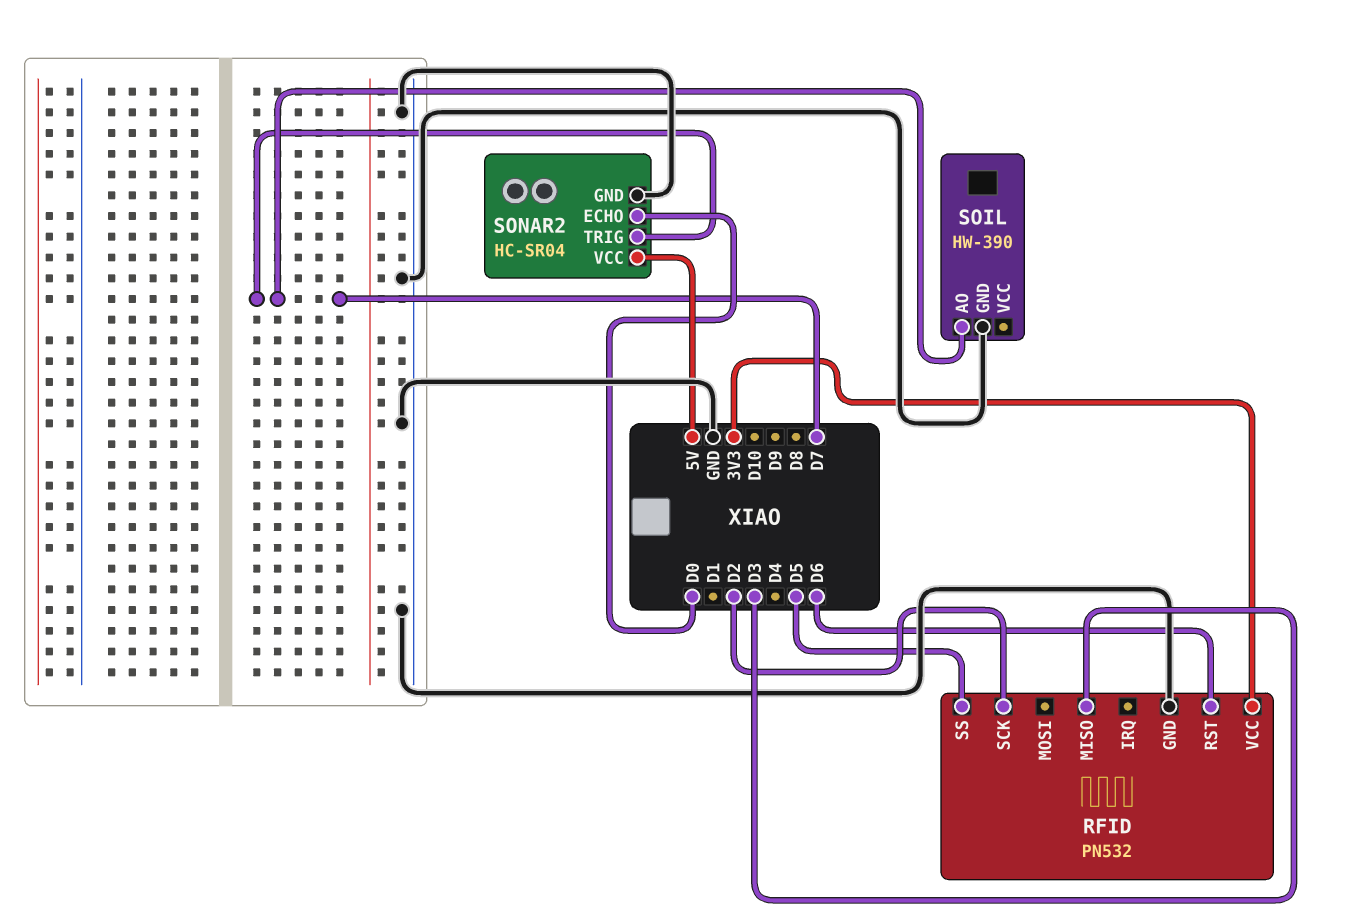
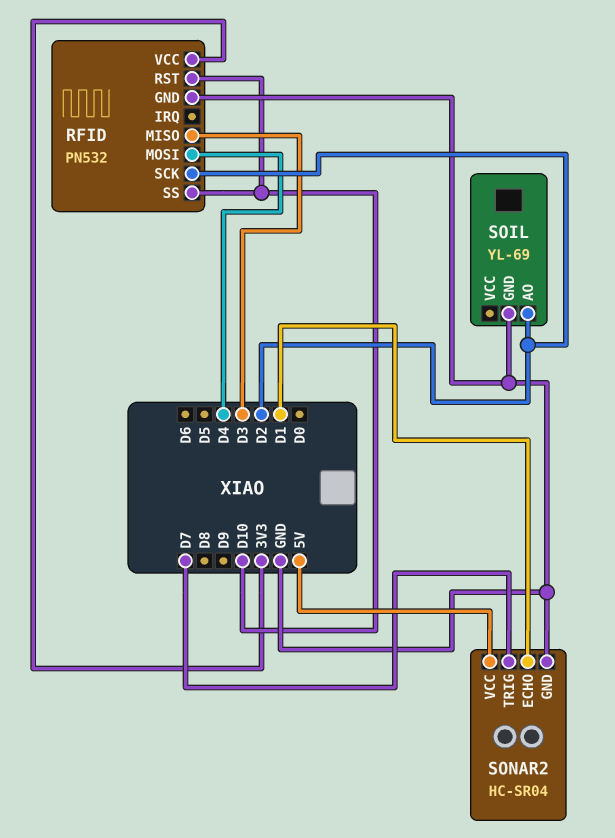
RFID pin MOSI: none -> D4
RFID pin RST: D6 -> D10
RFID pin SS: D5 -> D10
SOIL: HW-390 -> YL-69
SOIL pin AO: D7 -> D2
SONAR2 pin ECHO: D0 -> D1

